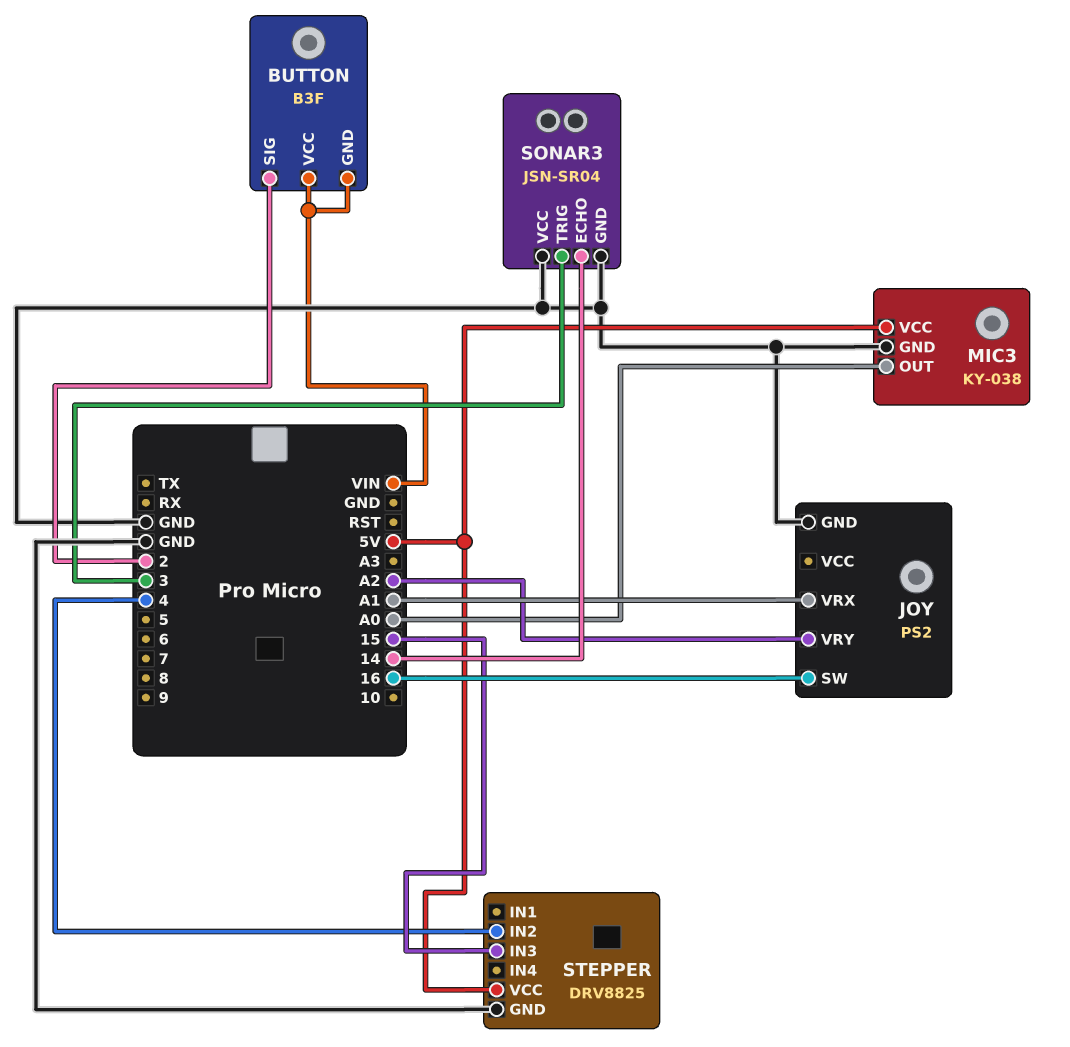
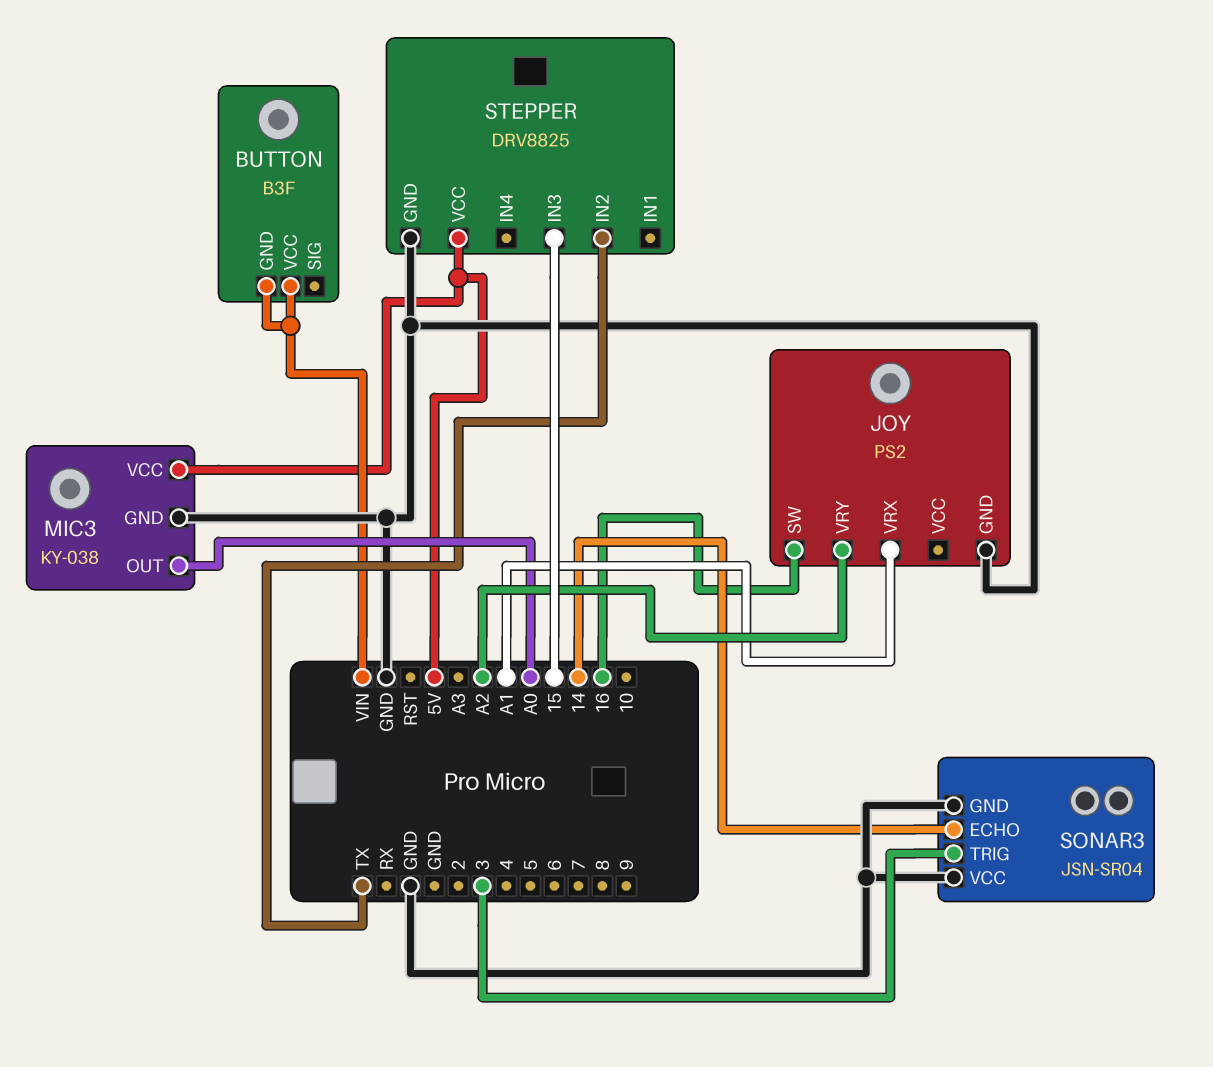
BUTTON pin SIG: 2 -> none
STEPPER pin IN2: 4 -> TX

